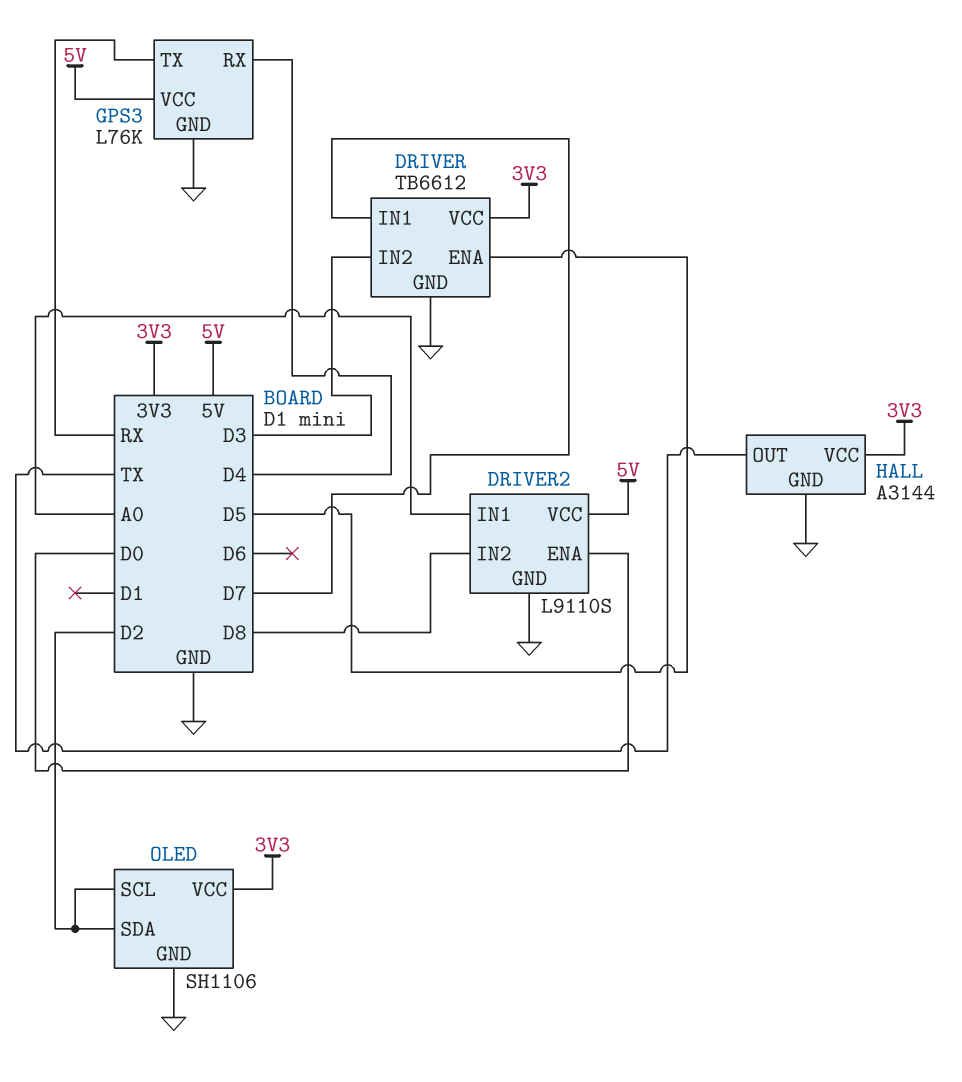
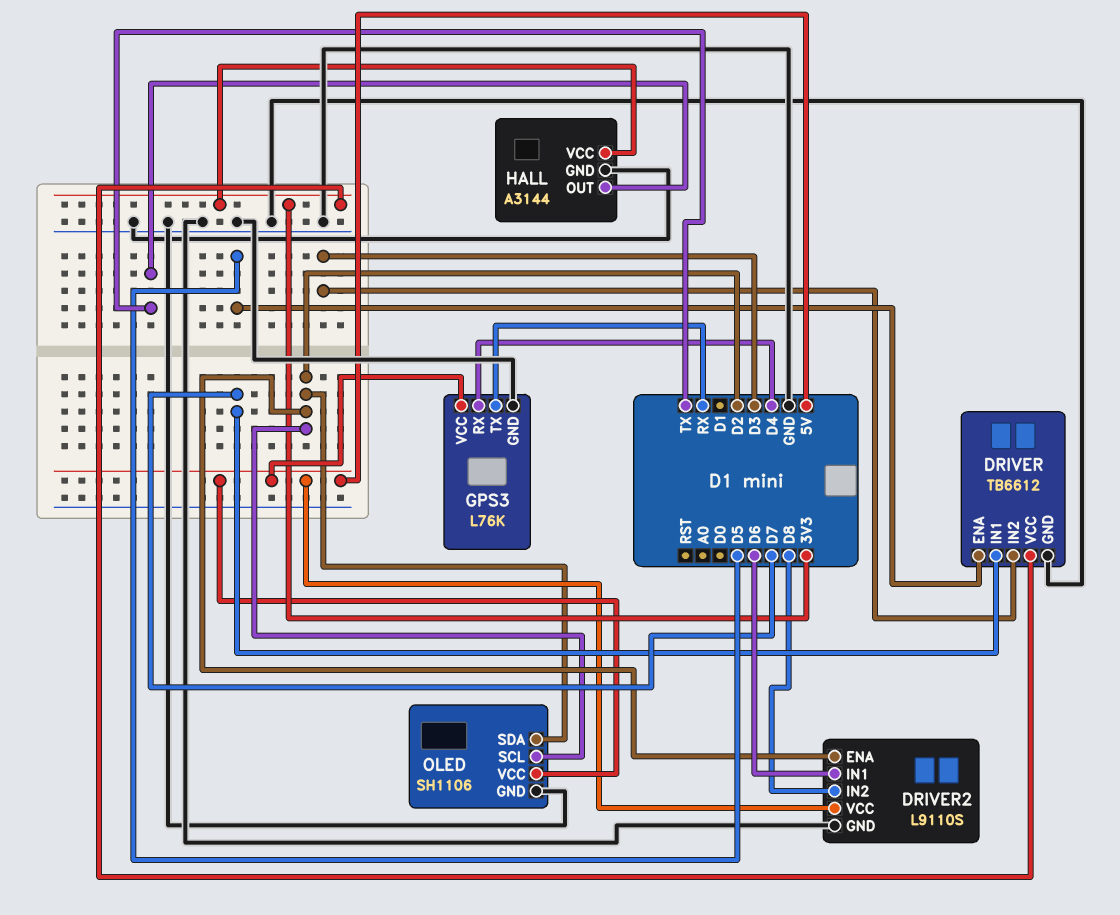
DRIVER2 pin ENA: D0 -> D2
DRIVER2 pin IN1: A0 -> D6
OLED pin VCC: 3V3 -> 5V

